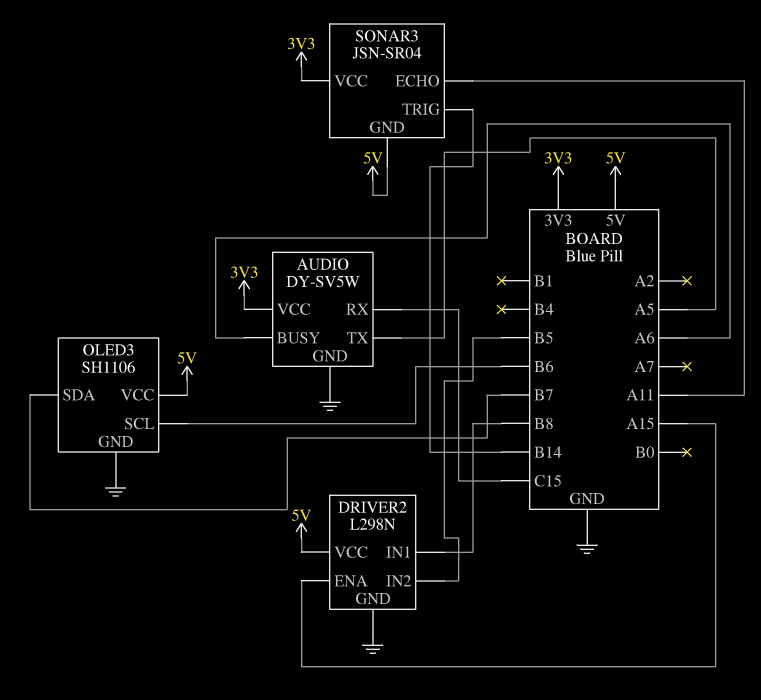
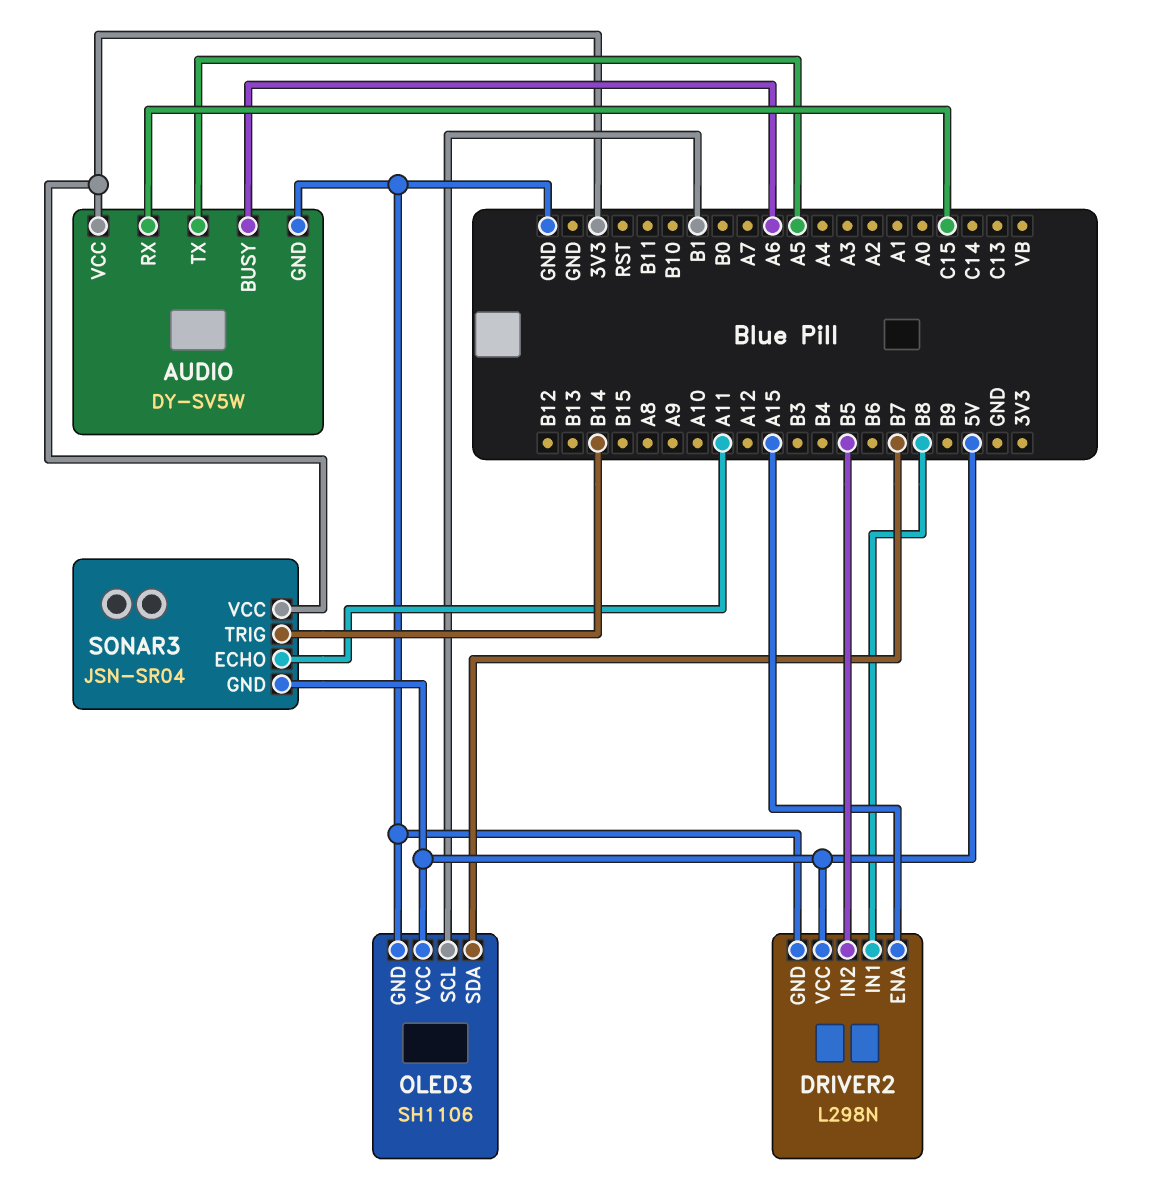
OLED3 pin SCL: B6 -> B1

